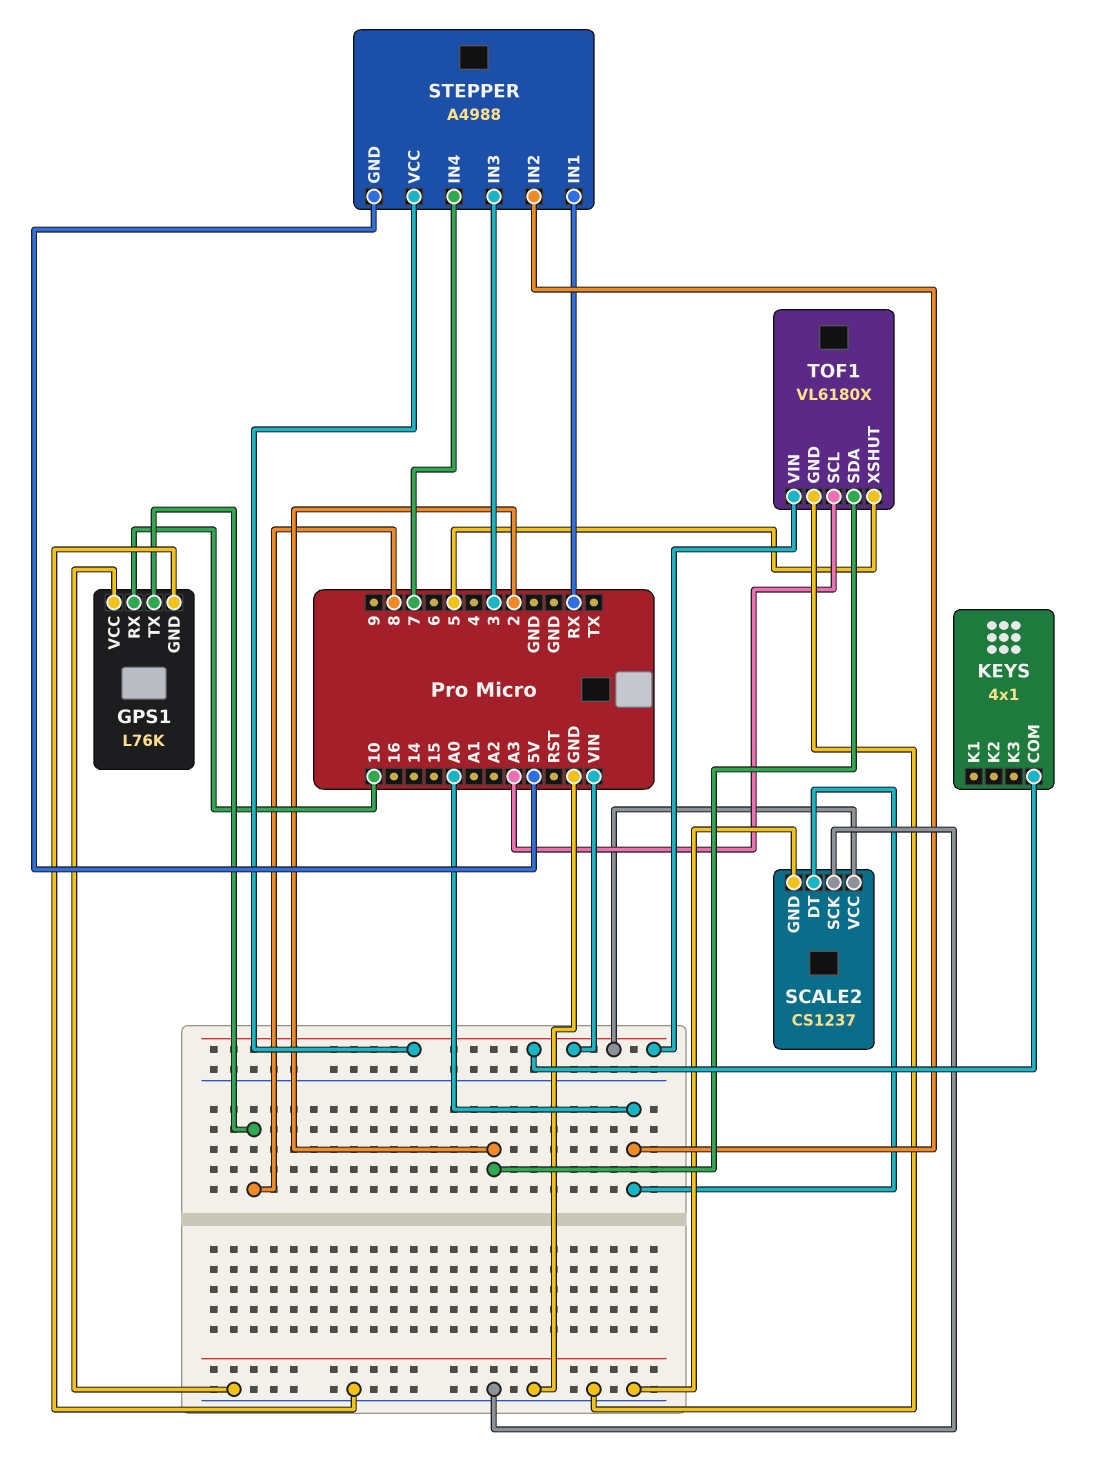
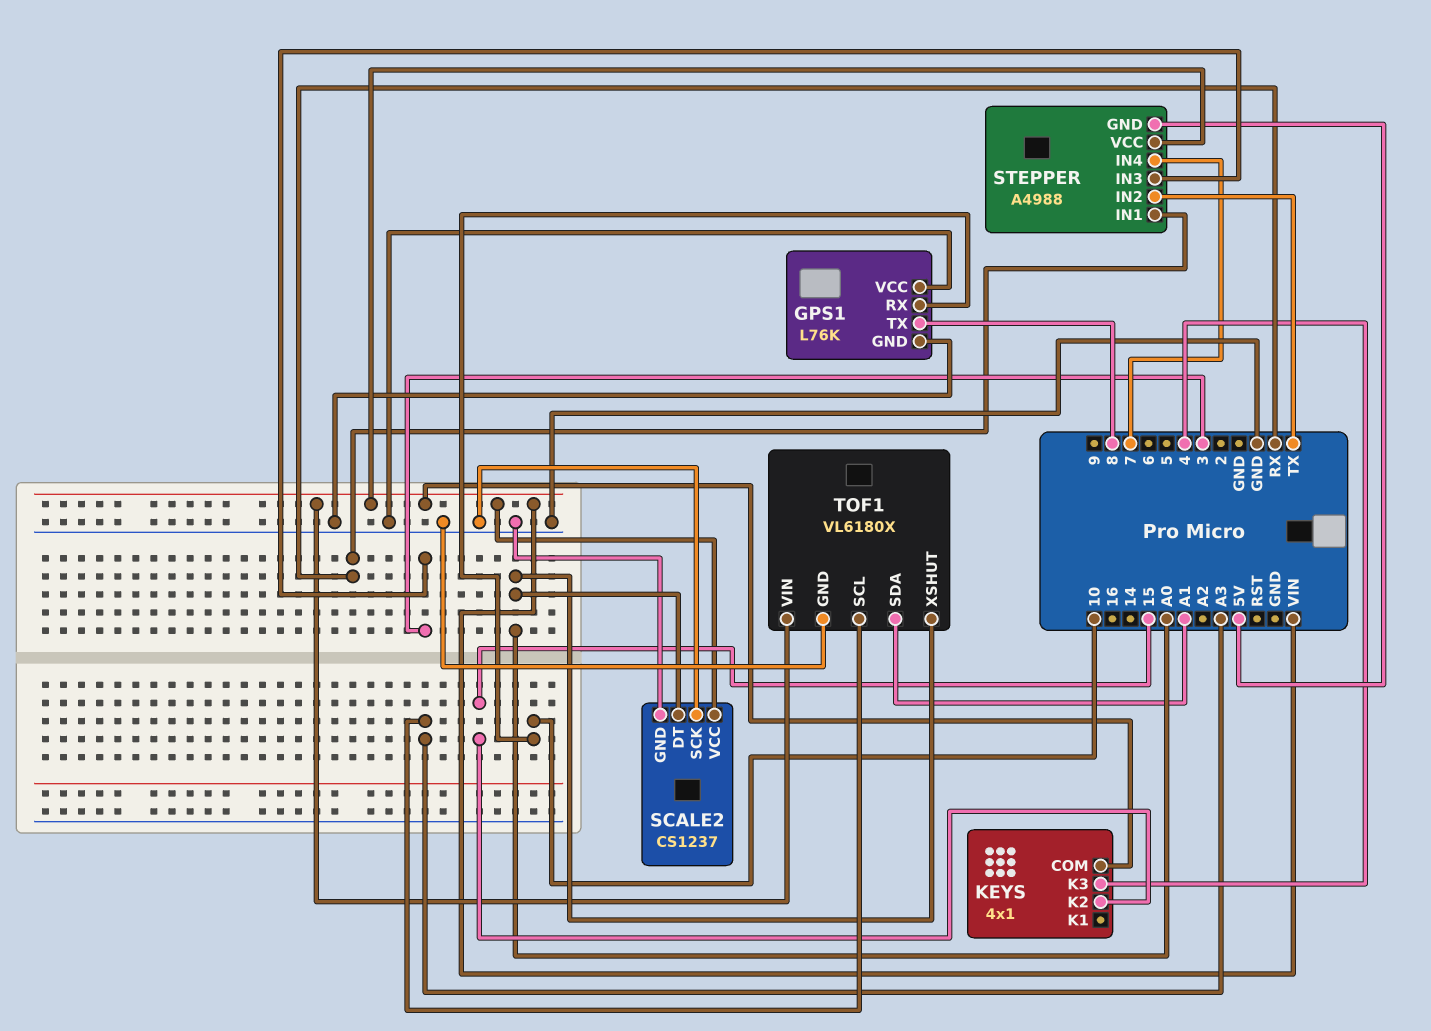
KEYS pin K2: none -> 15
KEYS pin K3: none -> 4
STEPPER pin IN2: A0 -> TX
TOF1 pin SDA: 2 -> A1
TOF1 pin XSHUT: 5 -> A0

